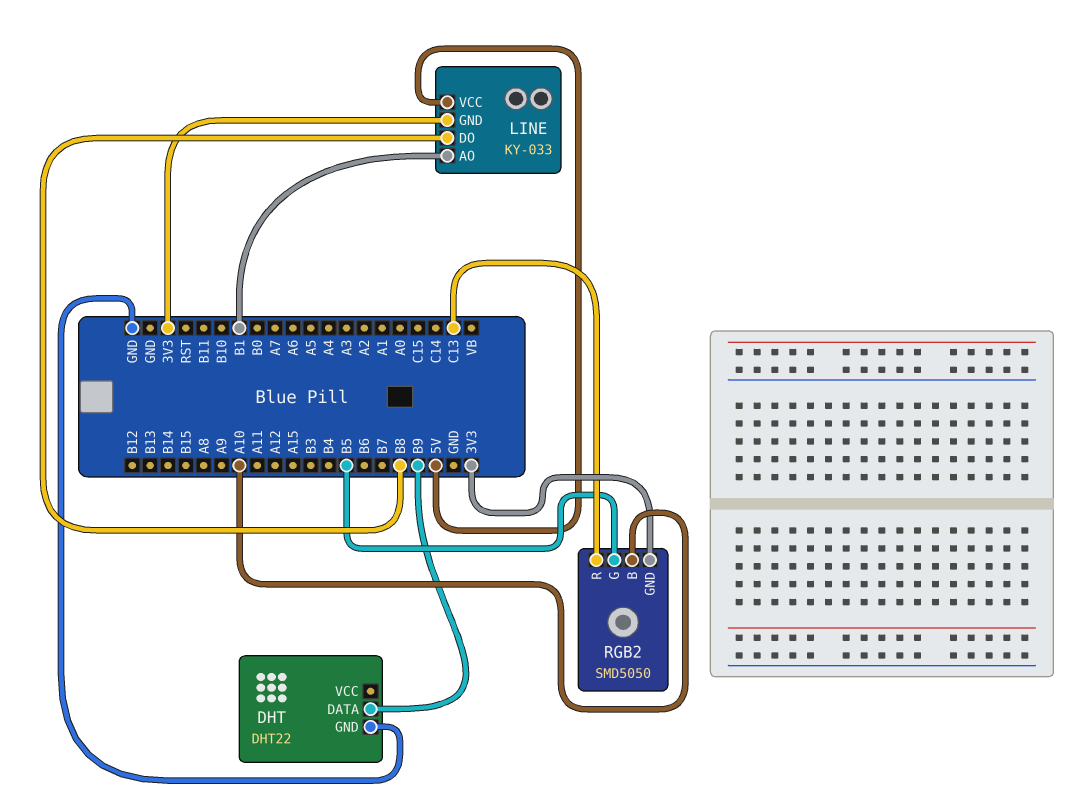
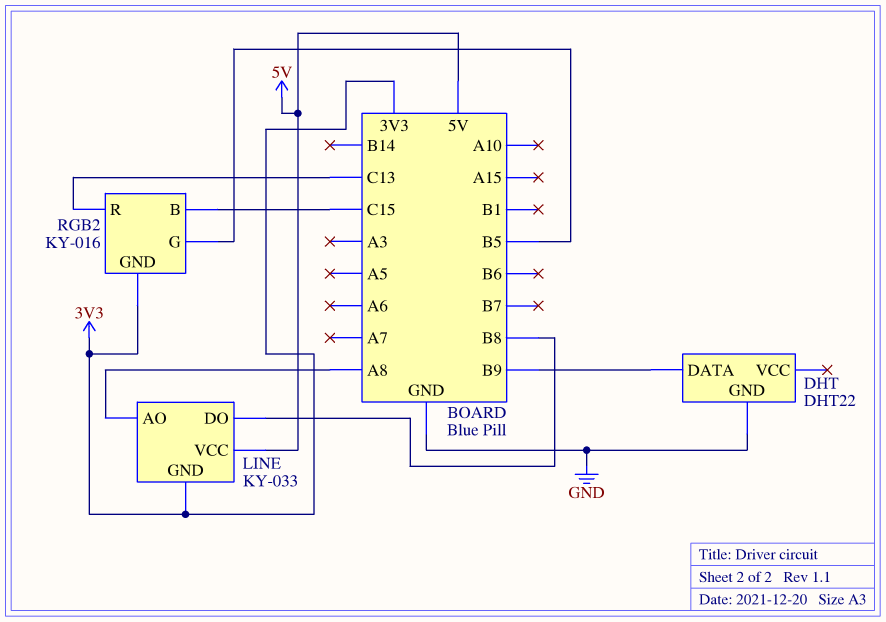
LINE pin AO: B1 -> A8
RGB2: SMD5050 -> KY-016
RGB2 pin B: A10 -> C15

